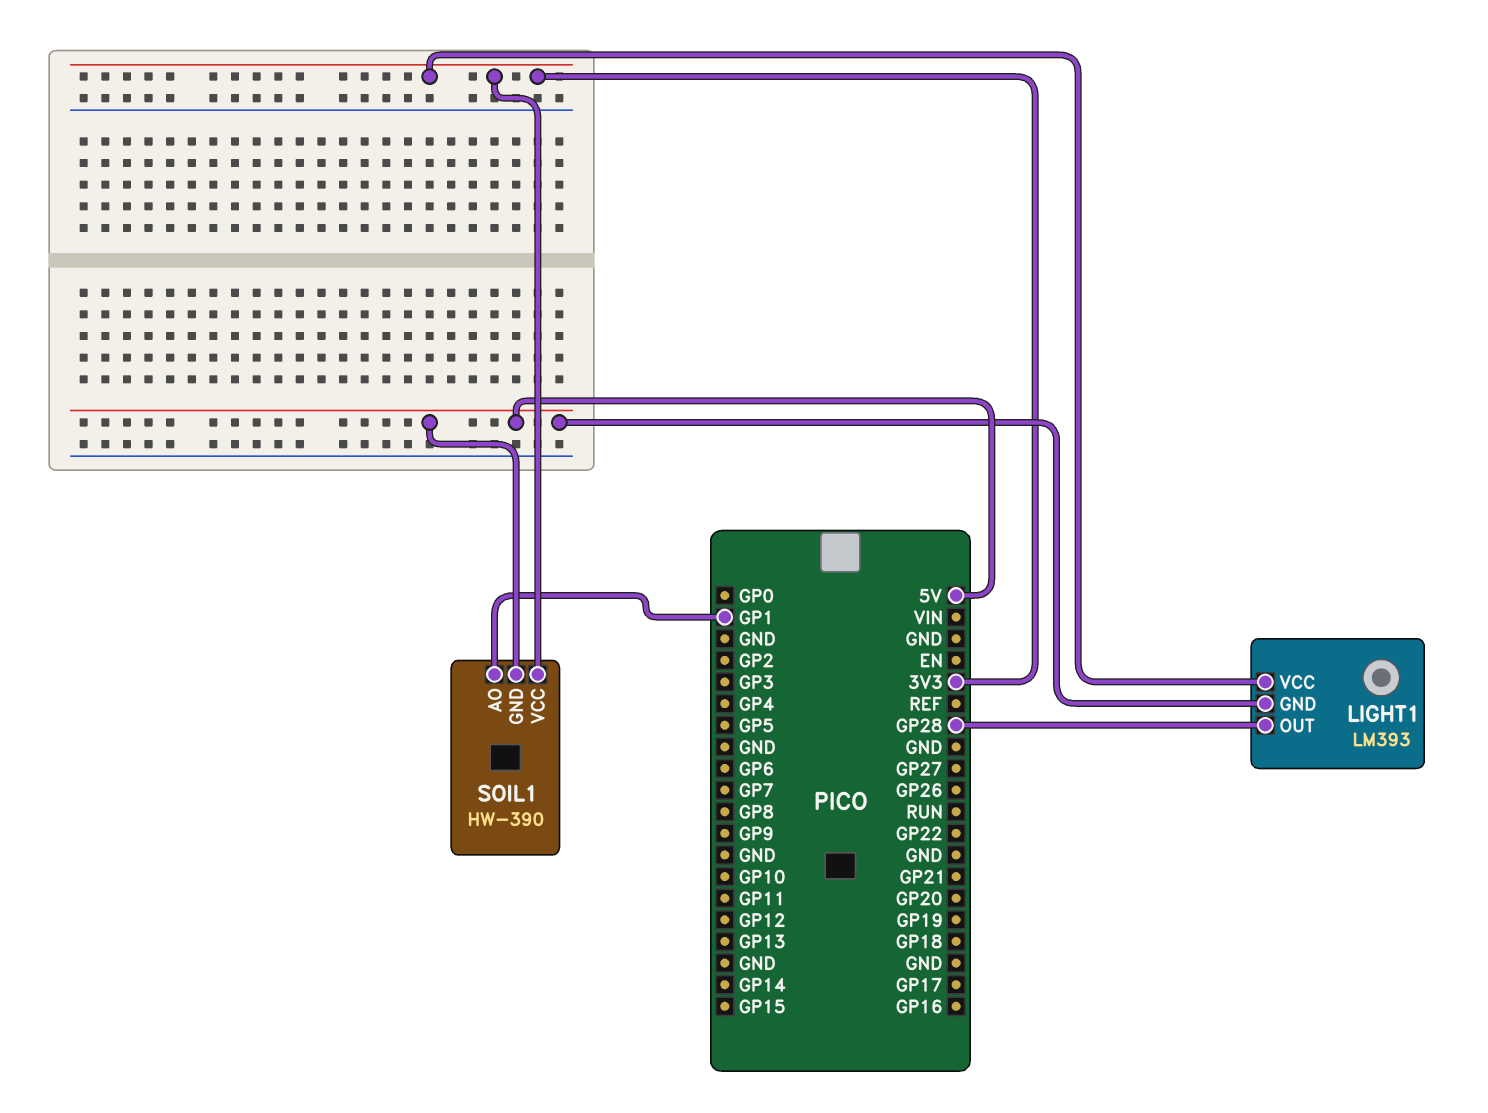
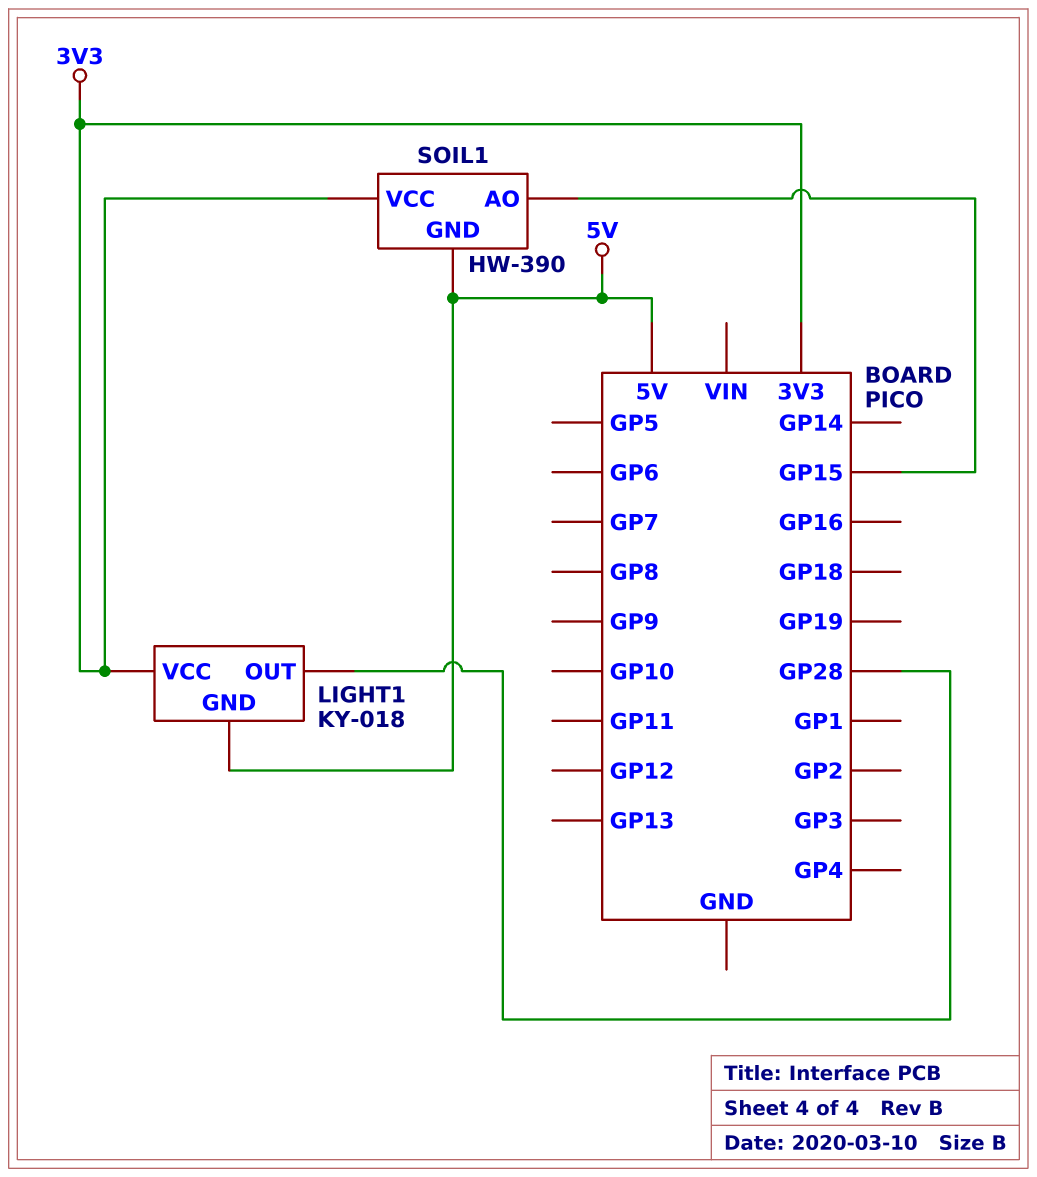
LIGHT1: LM393 -> KY-018
SOIL1 pin AO: GP1 -> GP15

